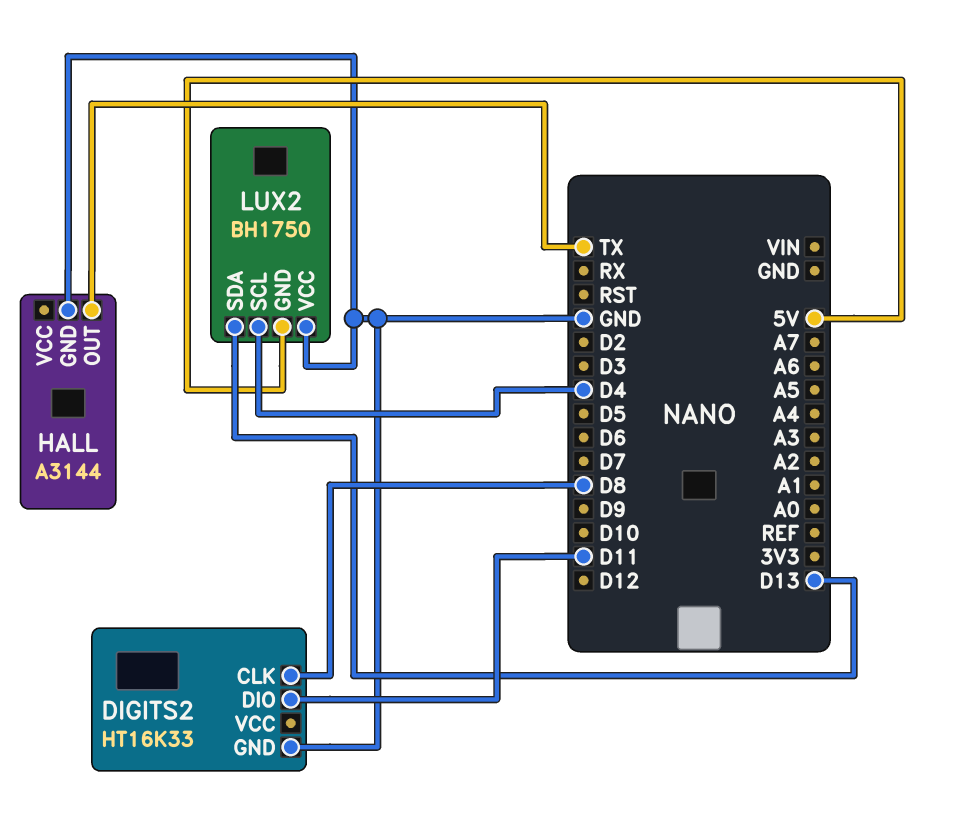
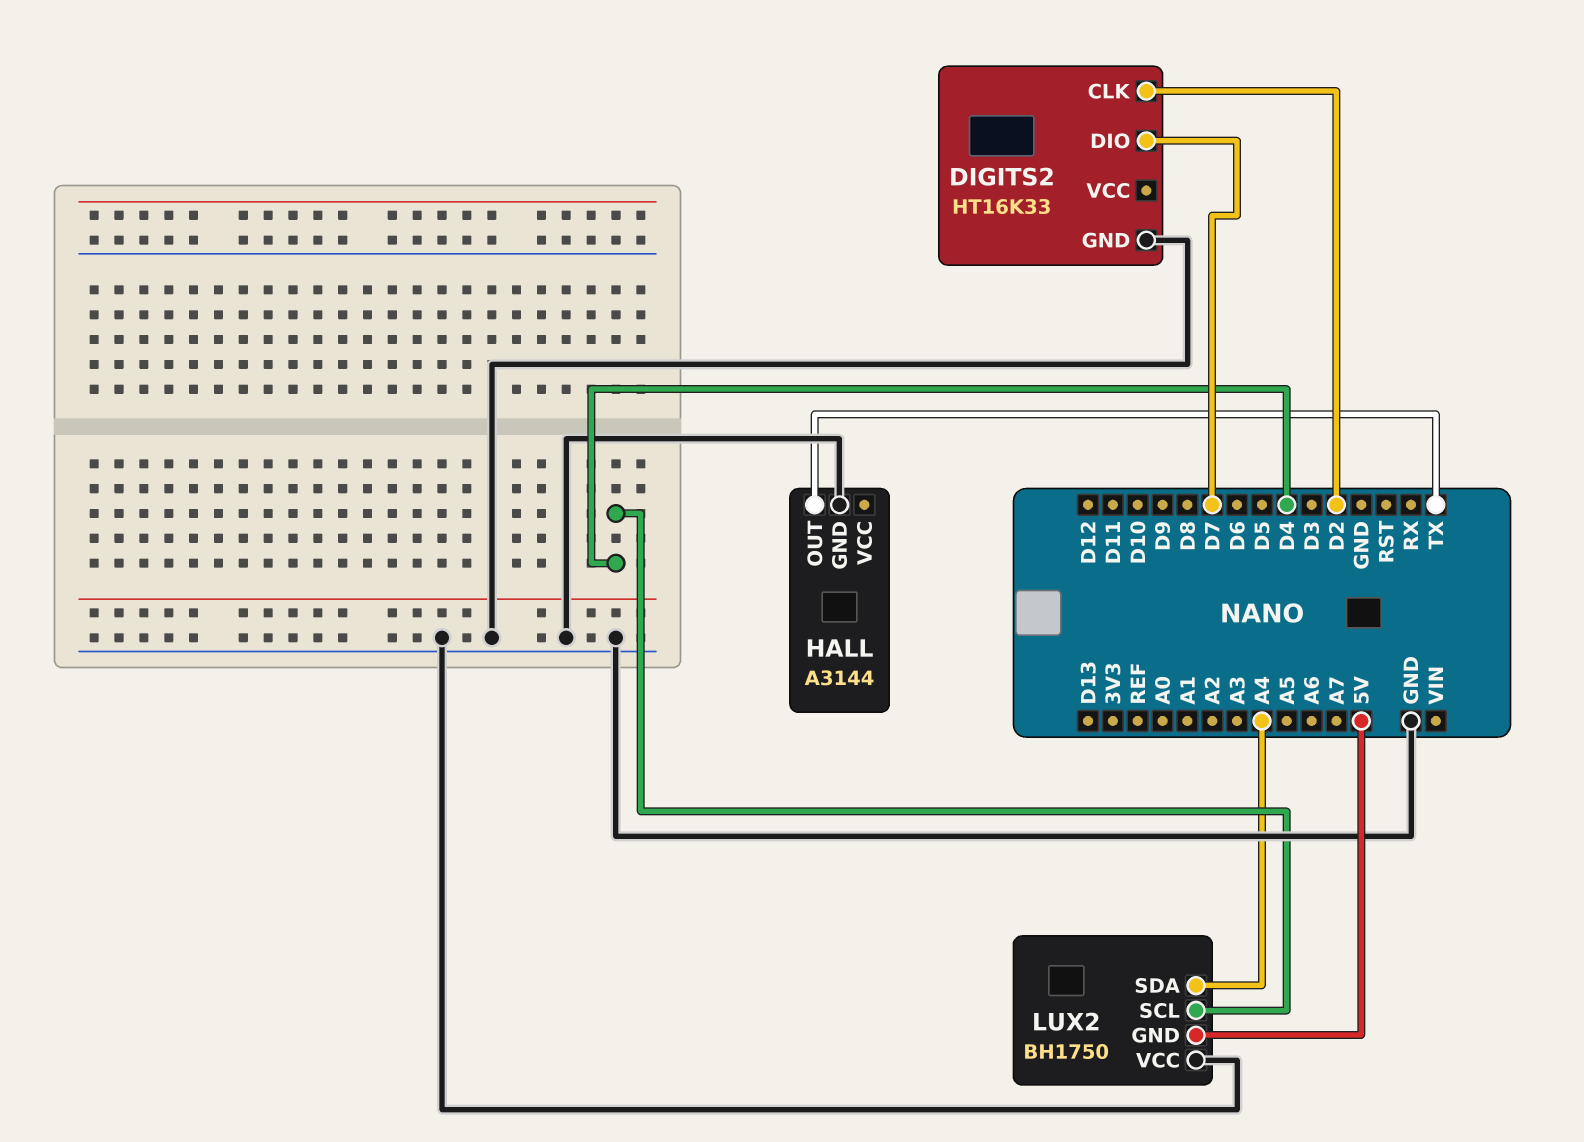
DIGITS2 pin CLK: D8 -> D2
DIGITS2 pin DIO: D11 -> D7
LUX2 pin SDA: D13 -> A4

